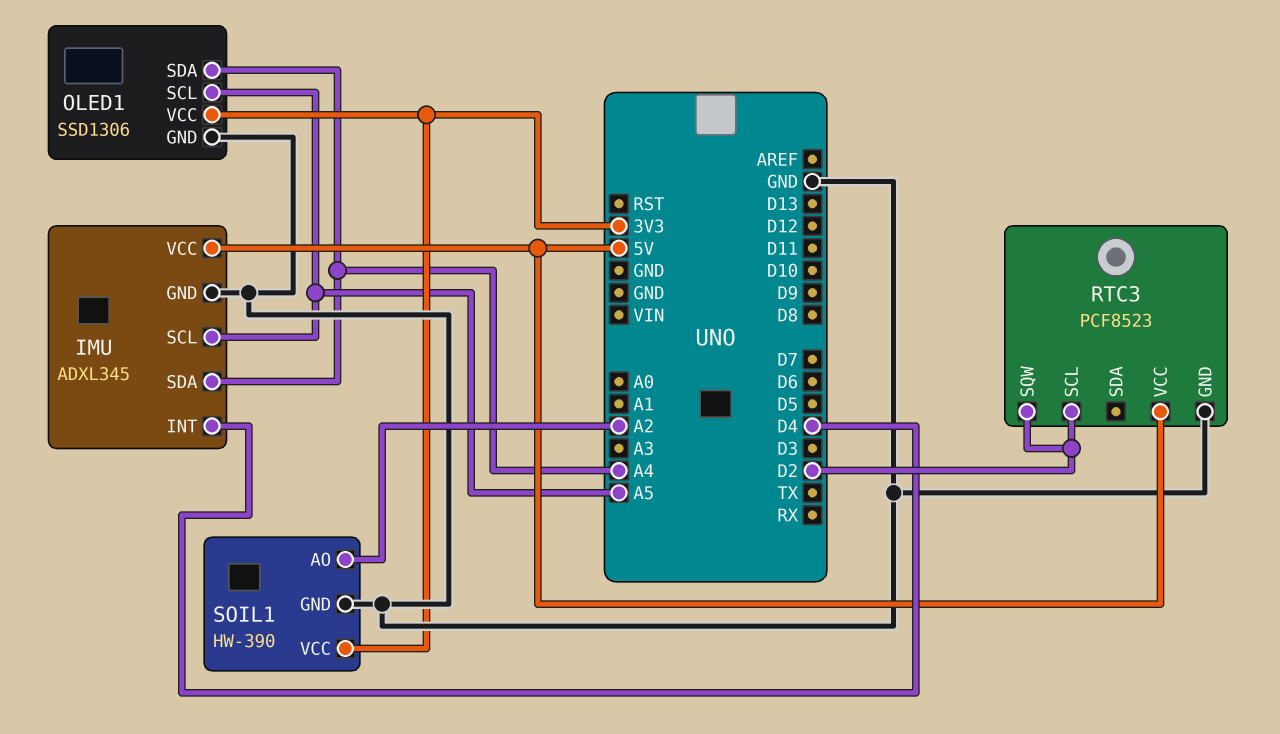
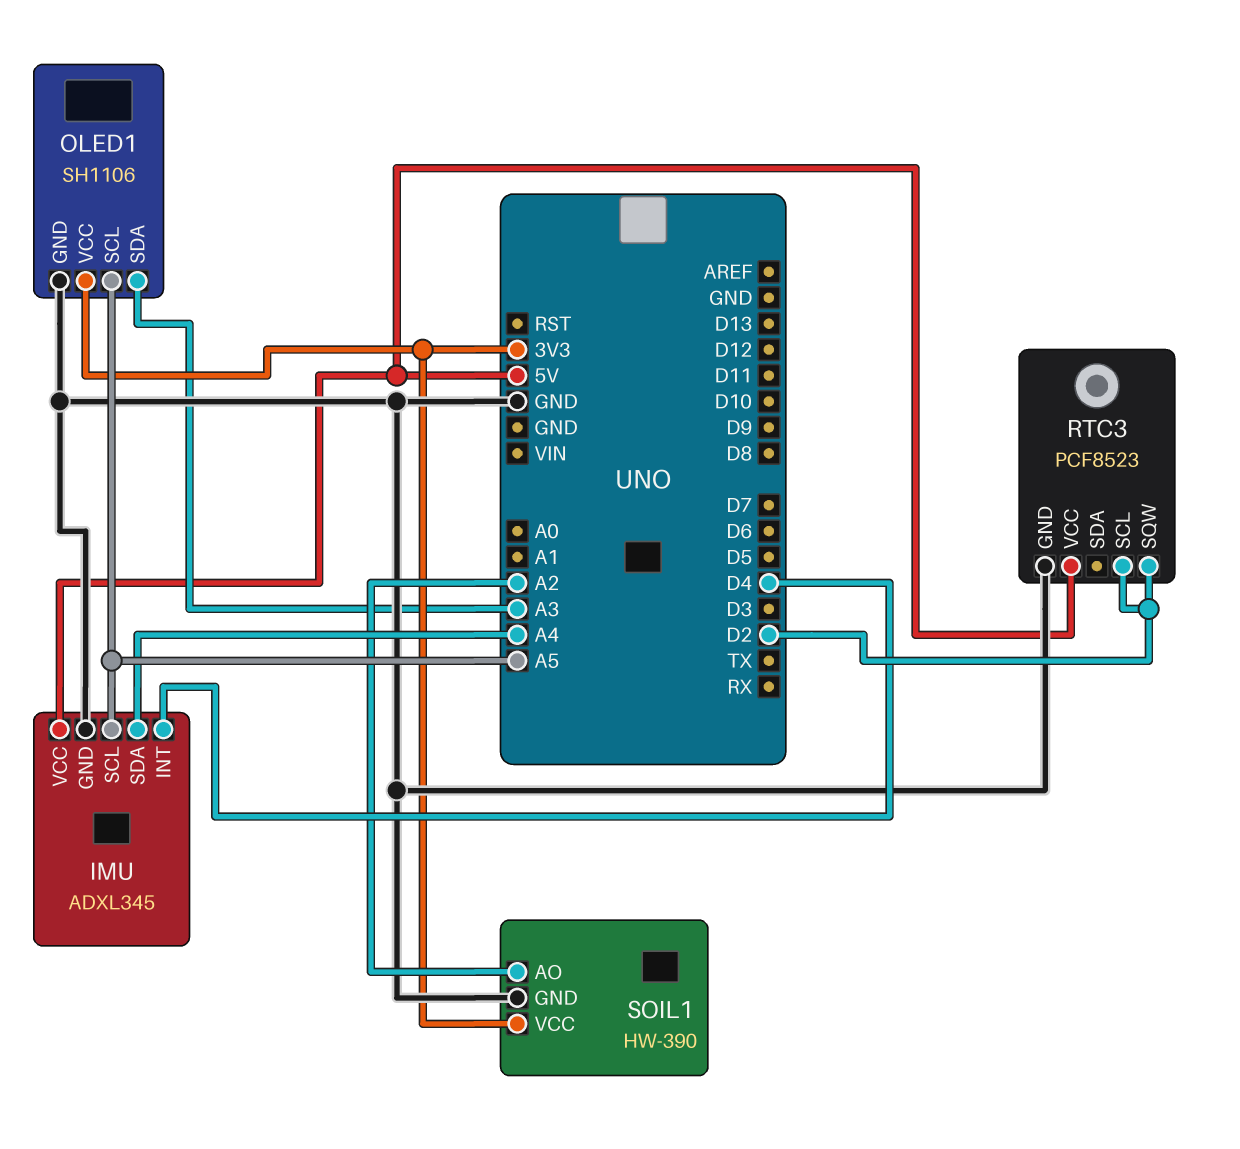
OLED1: SSD1306 -> SH1106
OLED1 pin SDA: A4 -> A3

